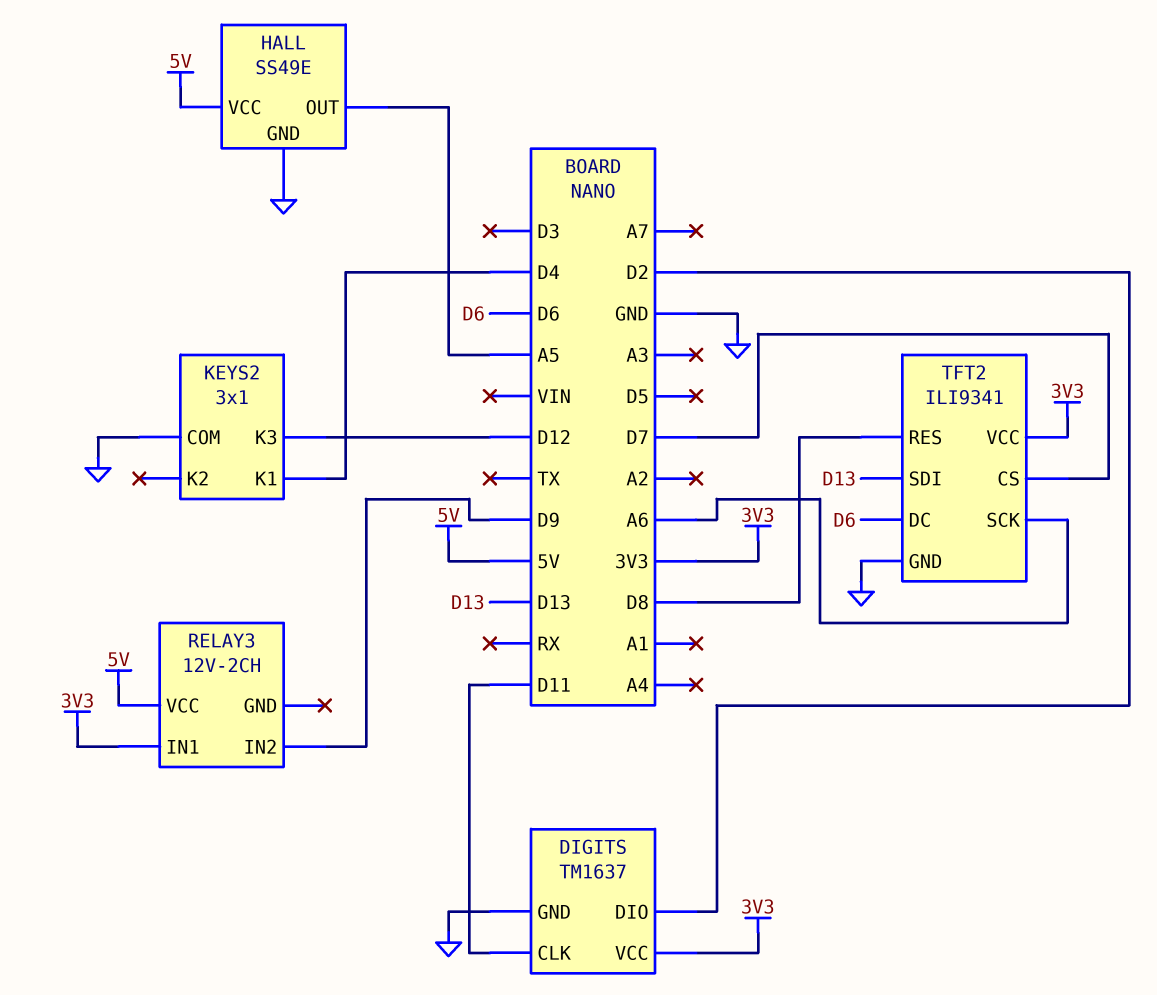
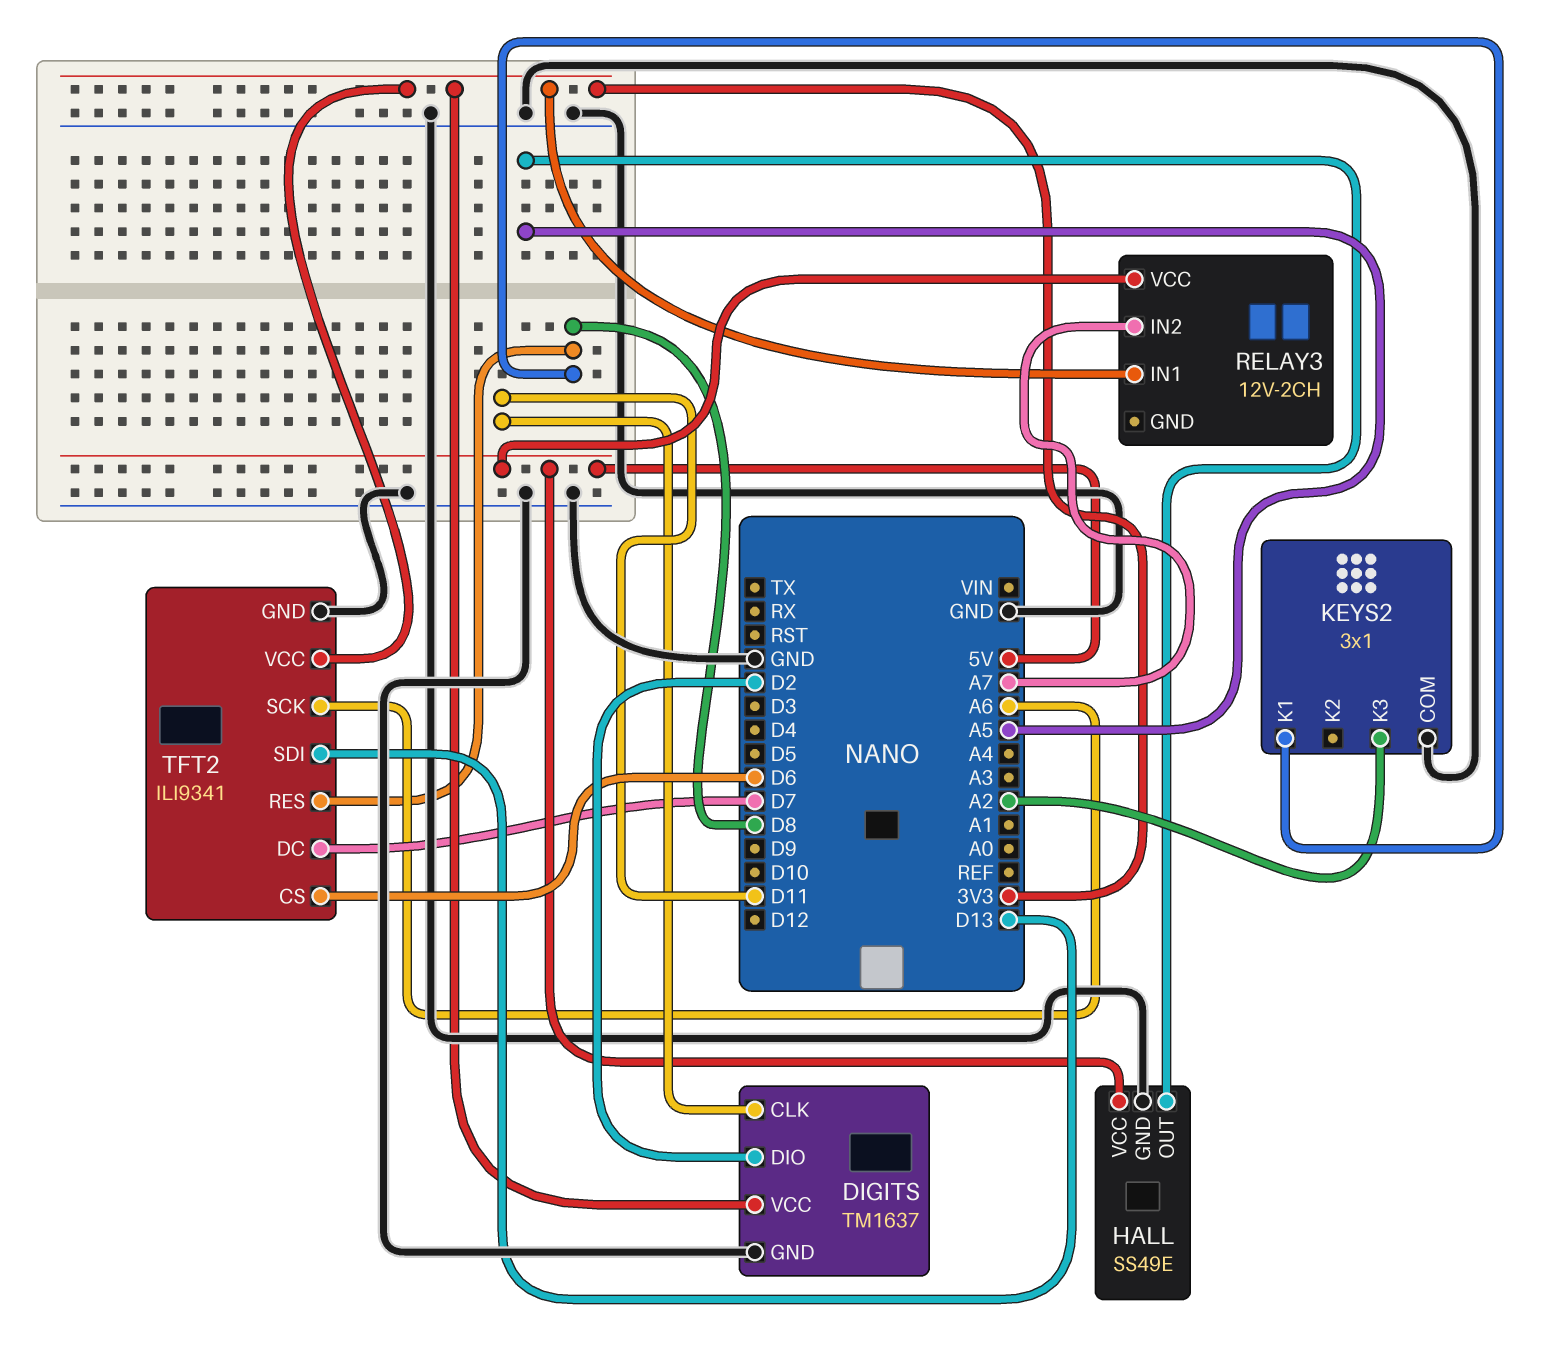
KEYS2 pin K1: D4 -> D8
KEYS2 pin K3: D12 -> A2
RELAY3 pin IN2: D9 -> A7
TFT2 pin CS: D7 -> D6
TFT2 pin DC: D6 -> D7

